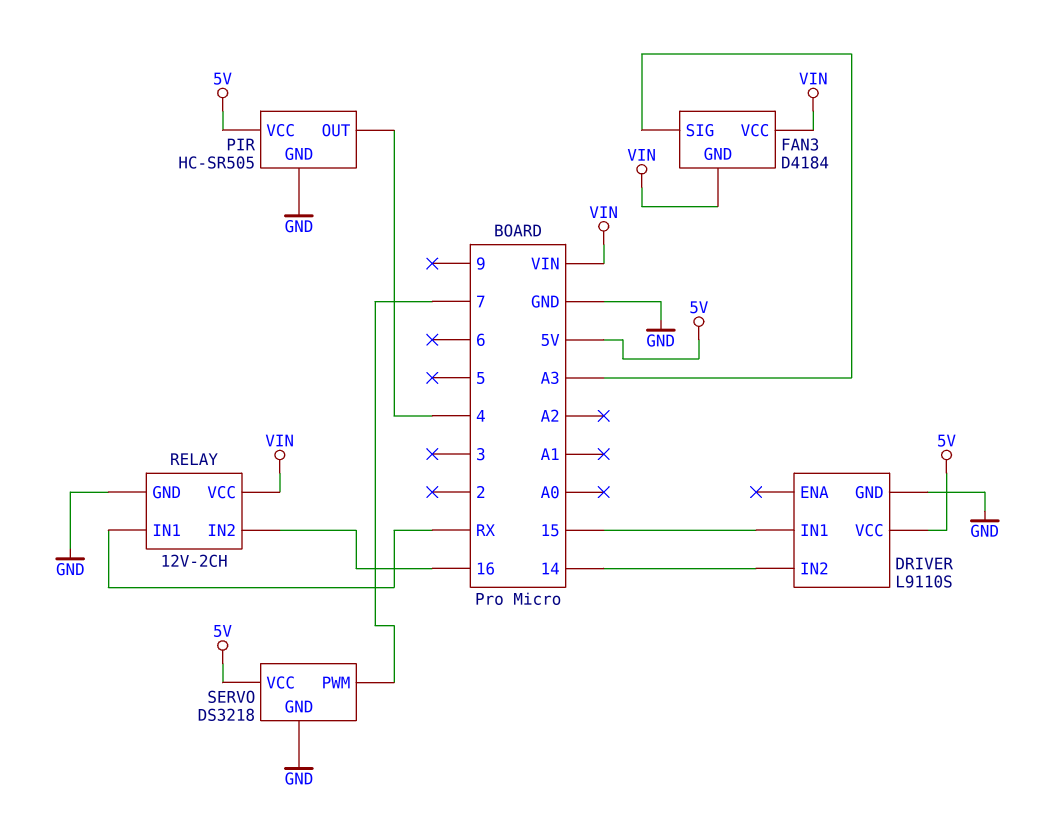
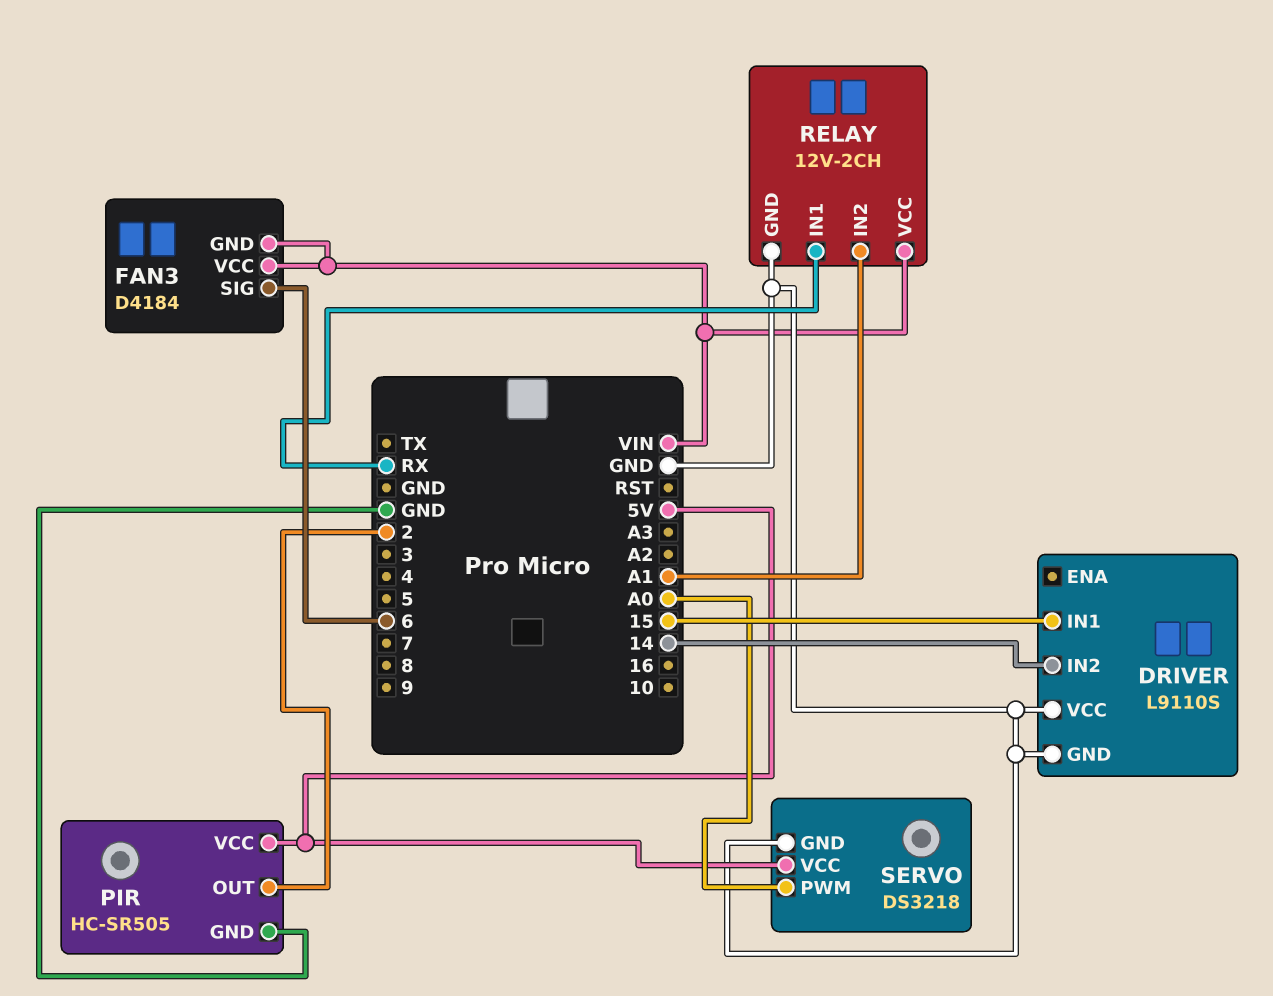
DRIVER pin VCC: 5V -> GND
FAN3 pin SIG: A3 -> 6
PIR pin OUT: 4 -> 2
RELAY pin IN2: 16 -> A1
SERVO pin PWM: 7 -> A0

